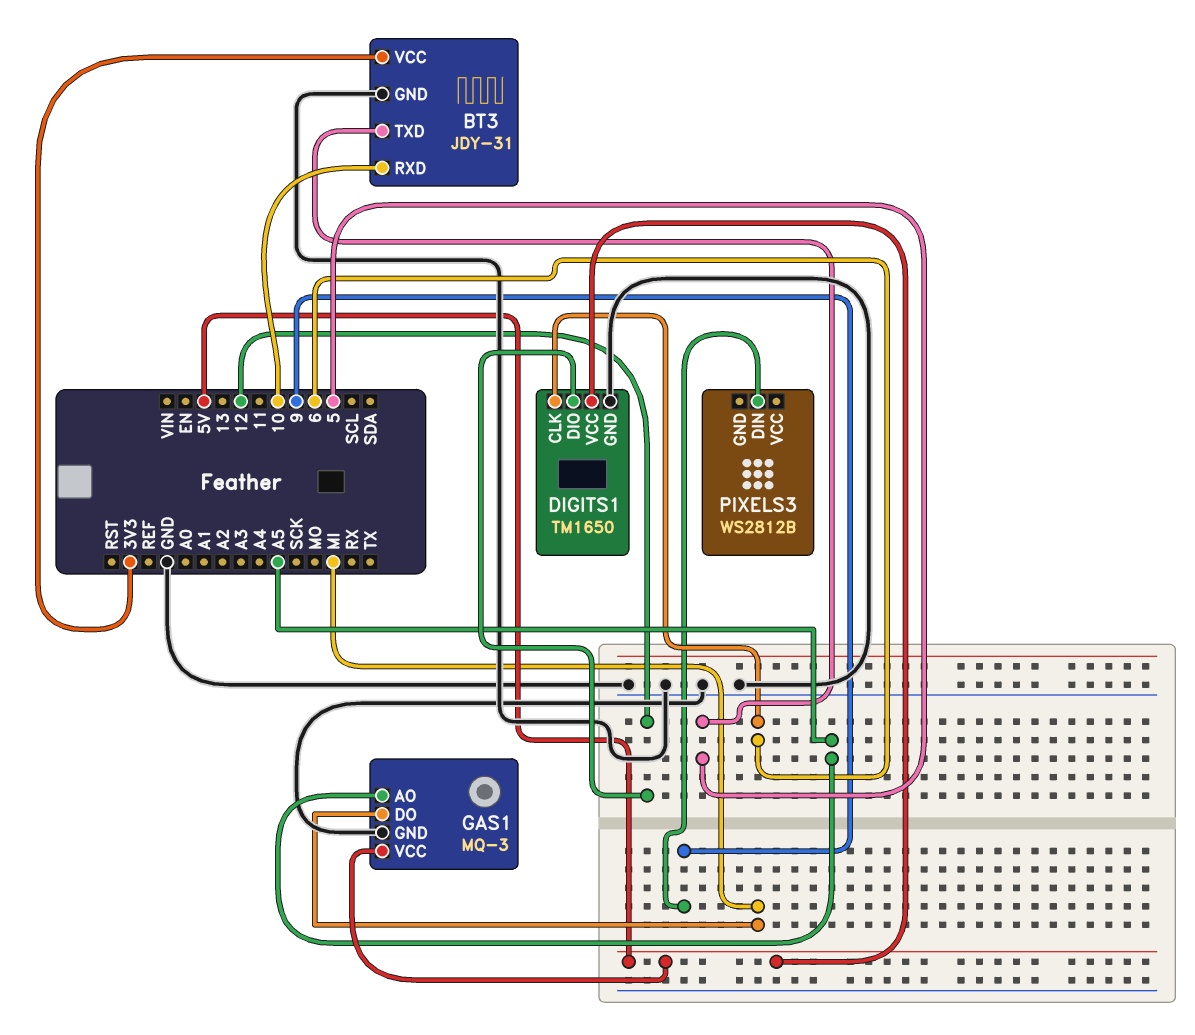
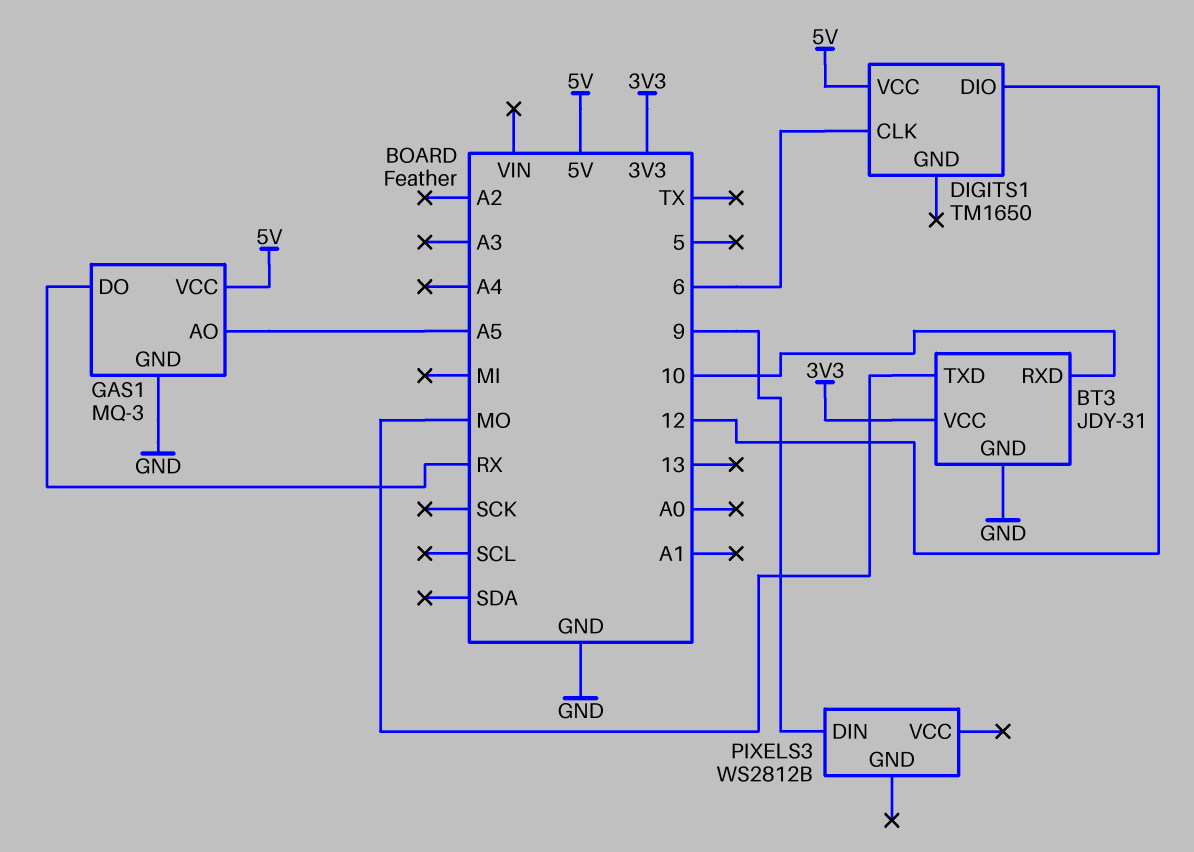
BT3 pin TXD: 5 -> MO
DIGITS1 pin GND: GND -> none
GAS1 pin DO: MI -> RX

